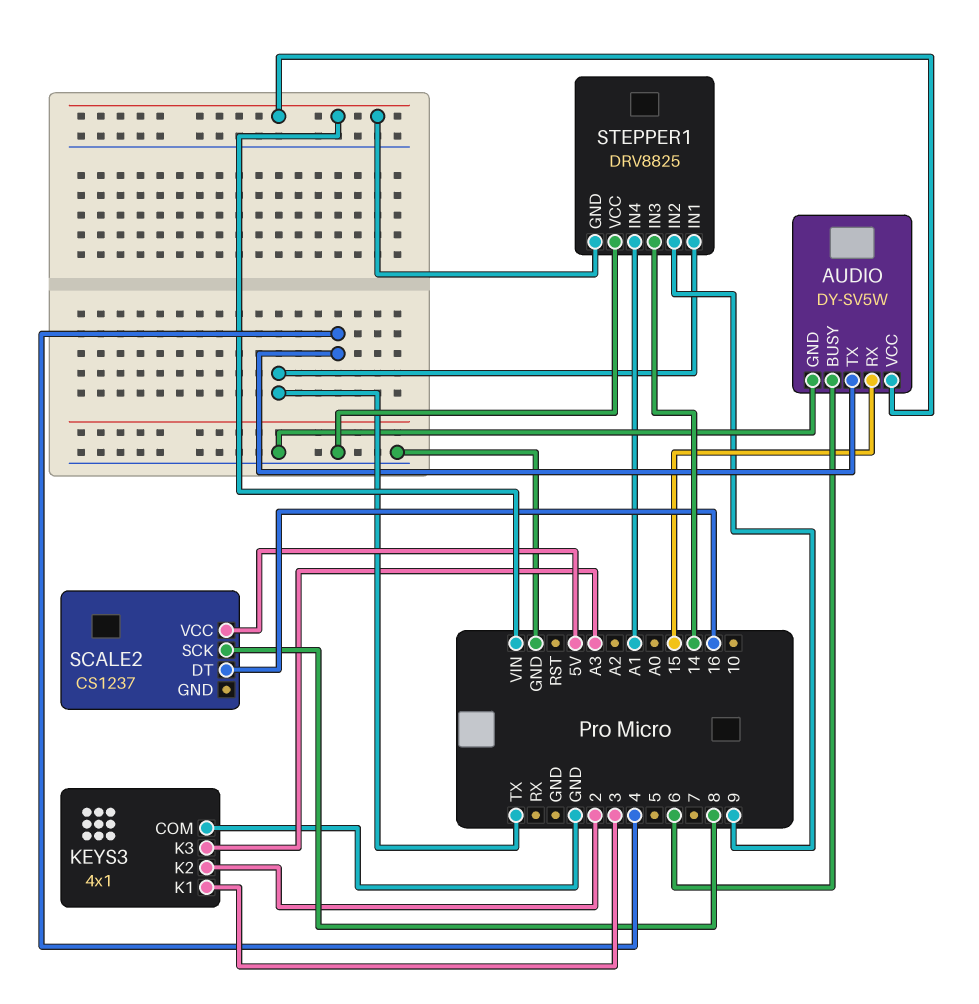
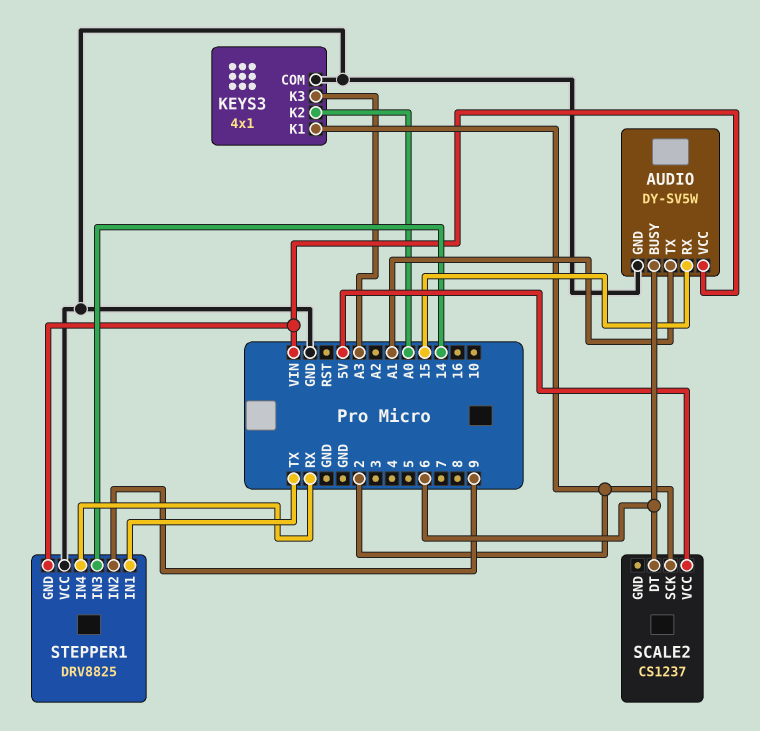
AUDIO pin TX: 4 -> A1
KEYS3 pin K1: 3 -> 2
KEYS3 pin K2: 2 -> A0
SCALE2 pin DT: 16 -> 6
SCALE2 pin SCK: 8 -> 2
STEPPER1 pin IN4: A1 -> RX

